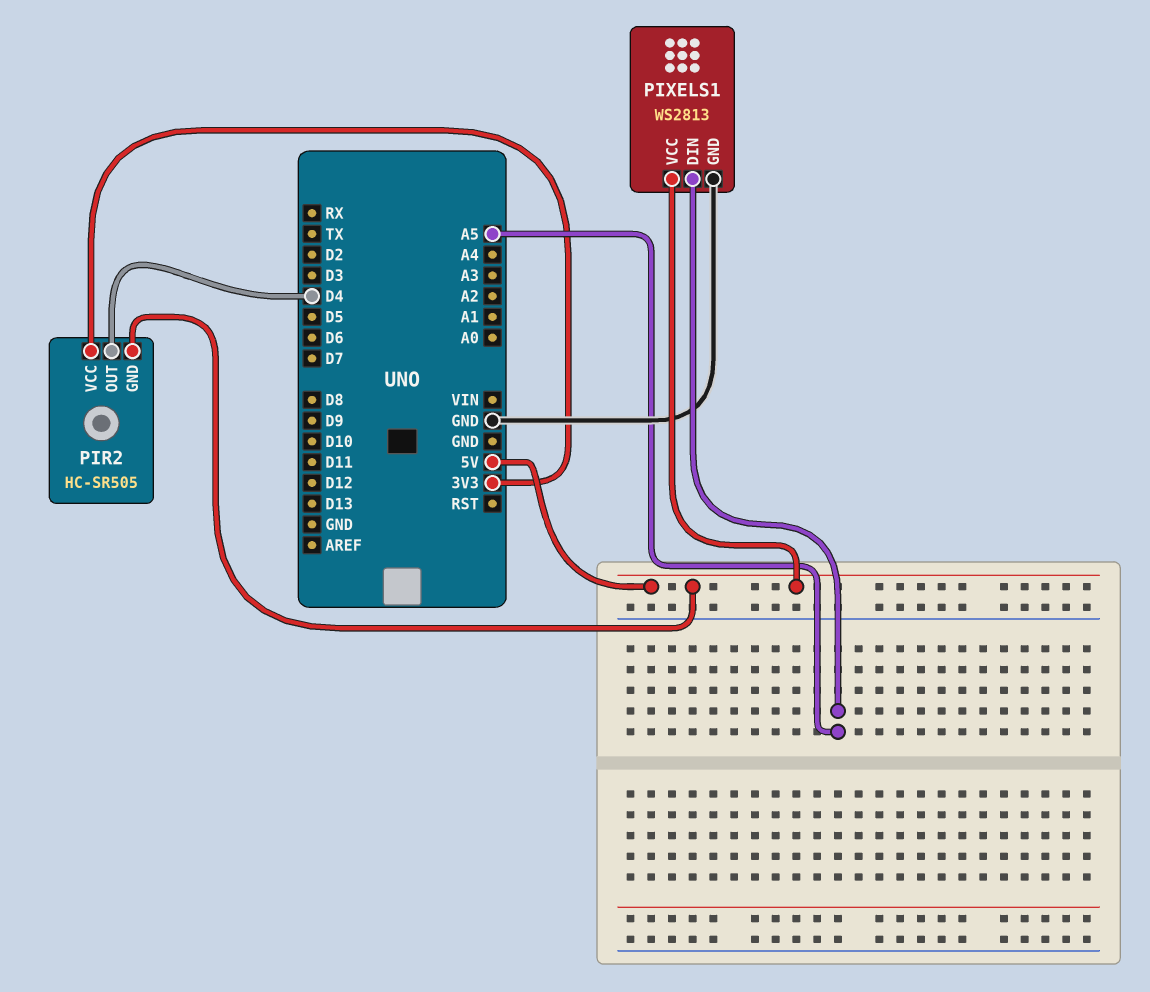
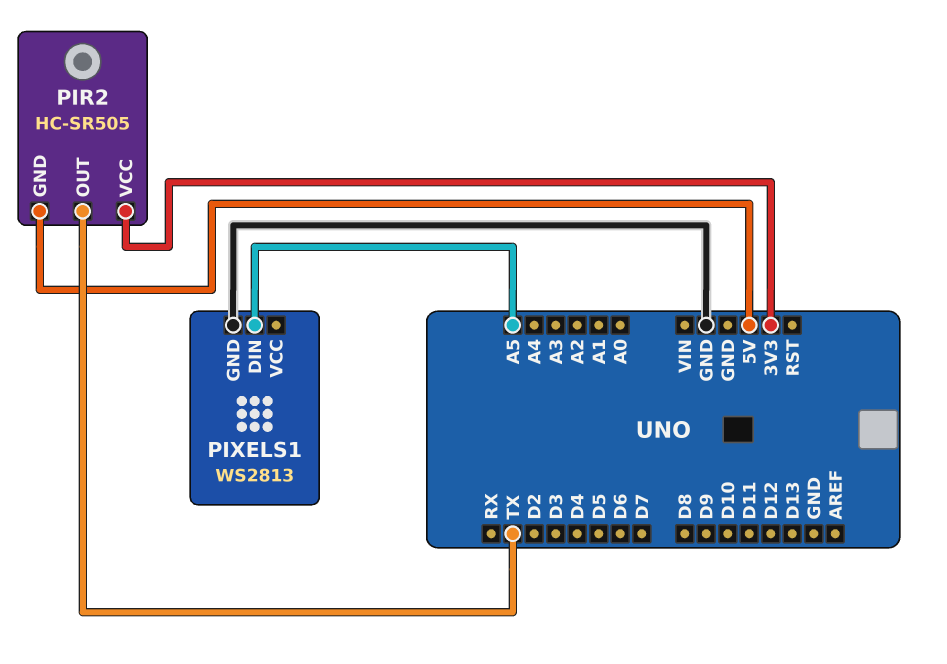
PIR2 pin OUT: D4 -> TX
PIXELS1 pin VCC: 5V -> none

